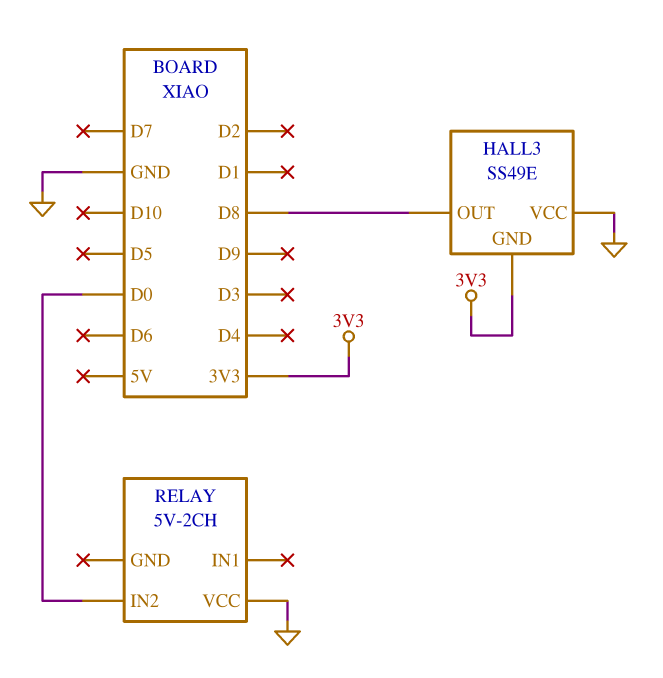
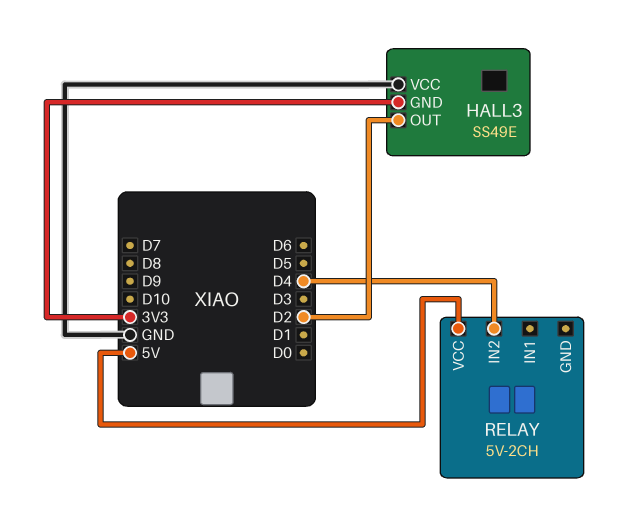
HALL3 pin OUT: D8 -> D2
RELAY pin IN2: D0 -> D4
RELAY pin VCC: GND -> 5V

